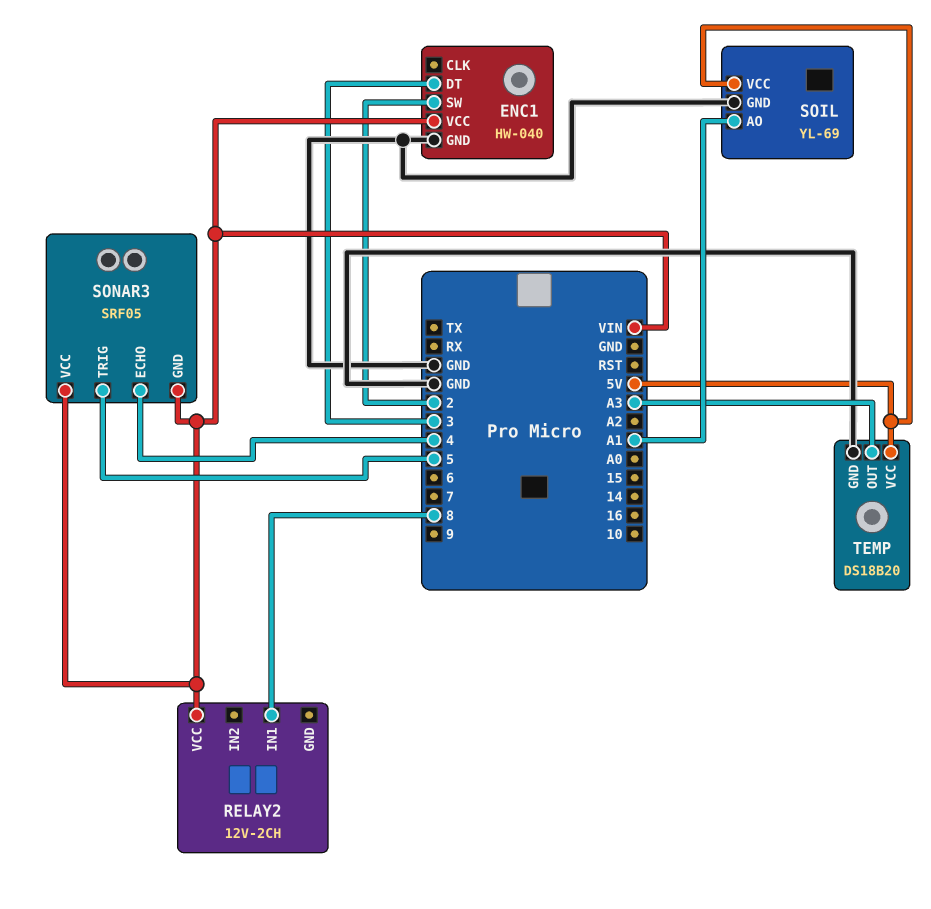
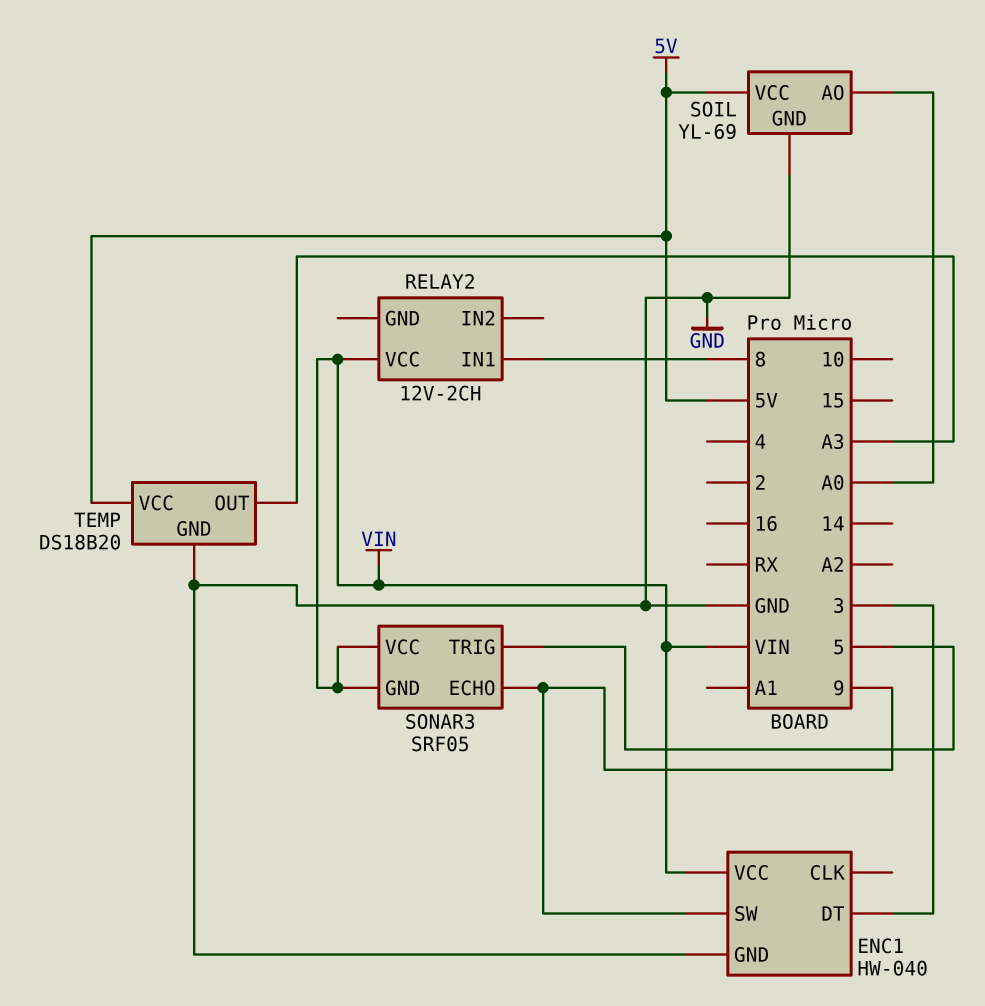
ENC1 pin SW: 2 -> 9
SOIL pin AO: A1 -> A0
SONAR3 pin ECHO: 4 -> 9

